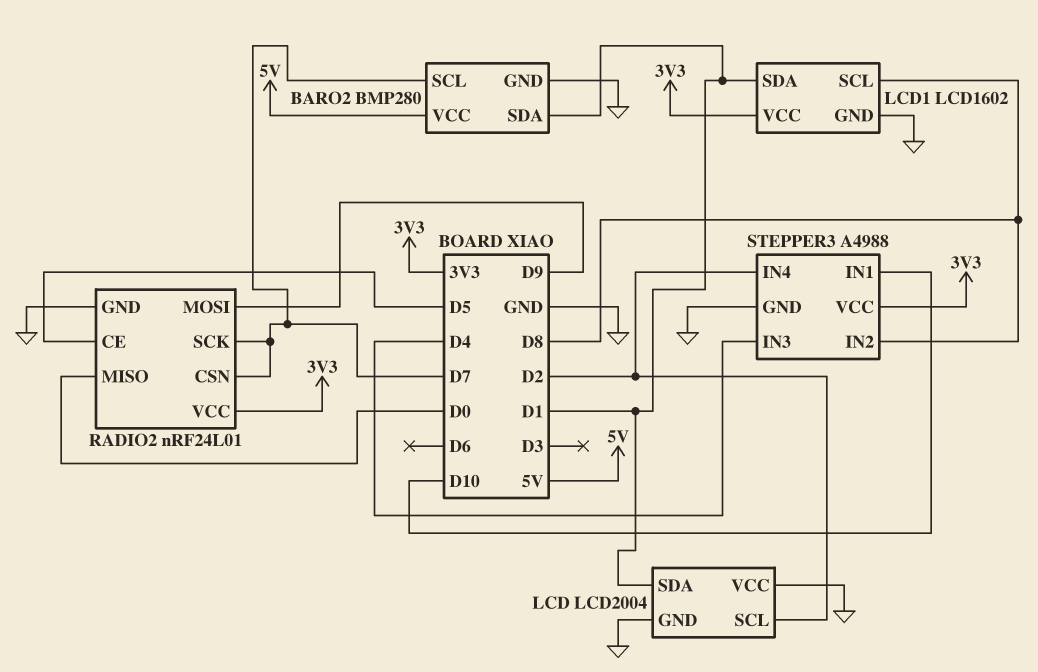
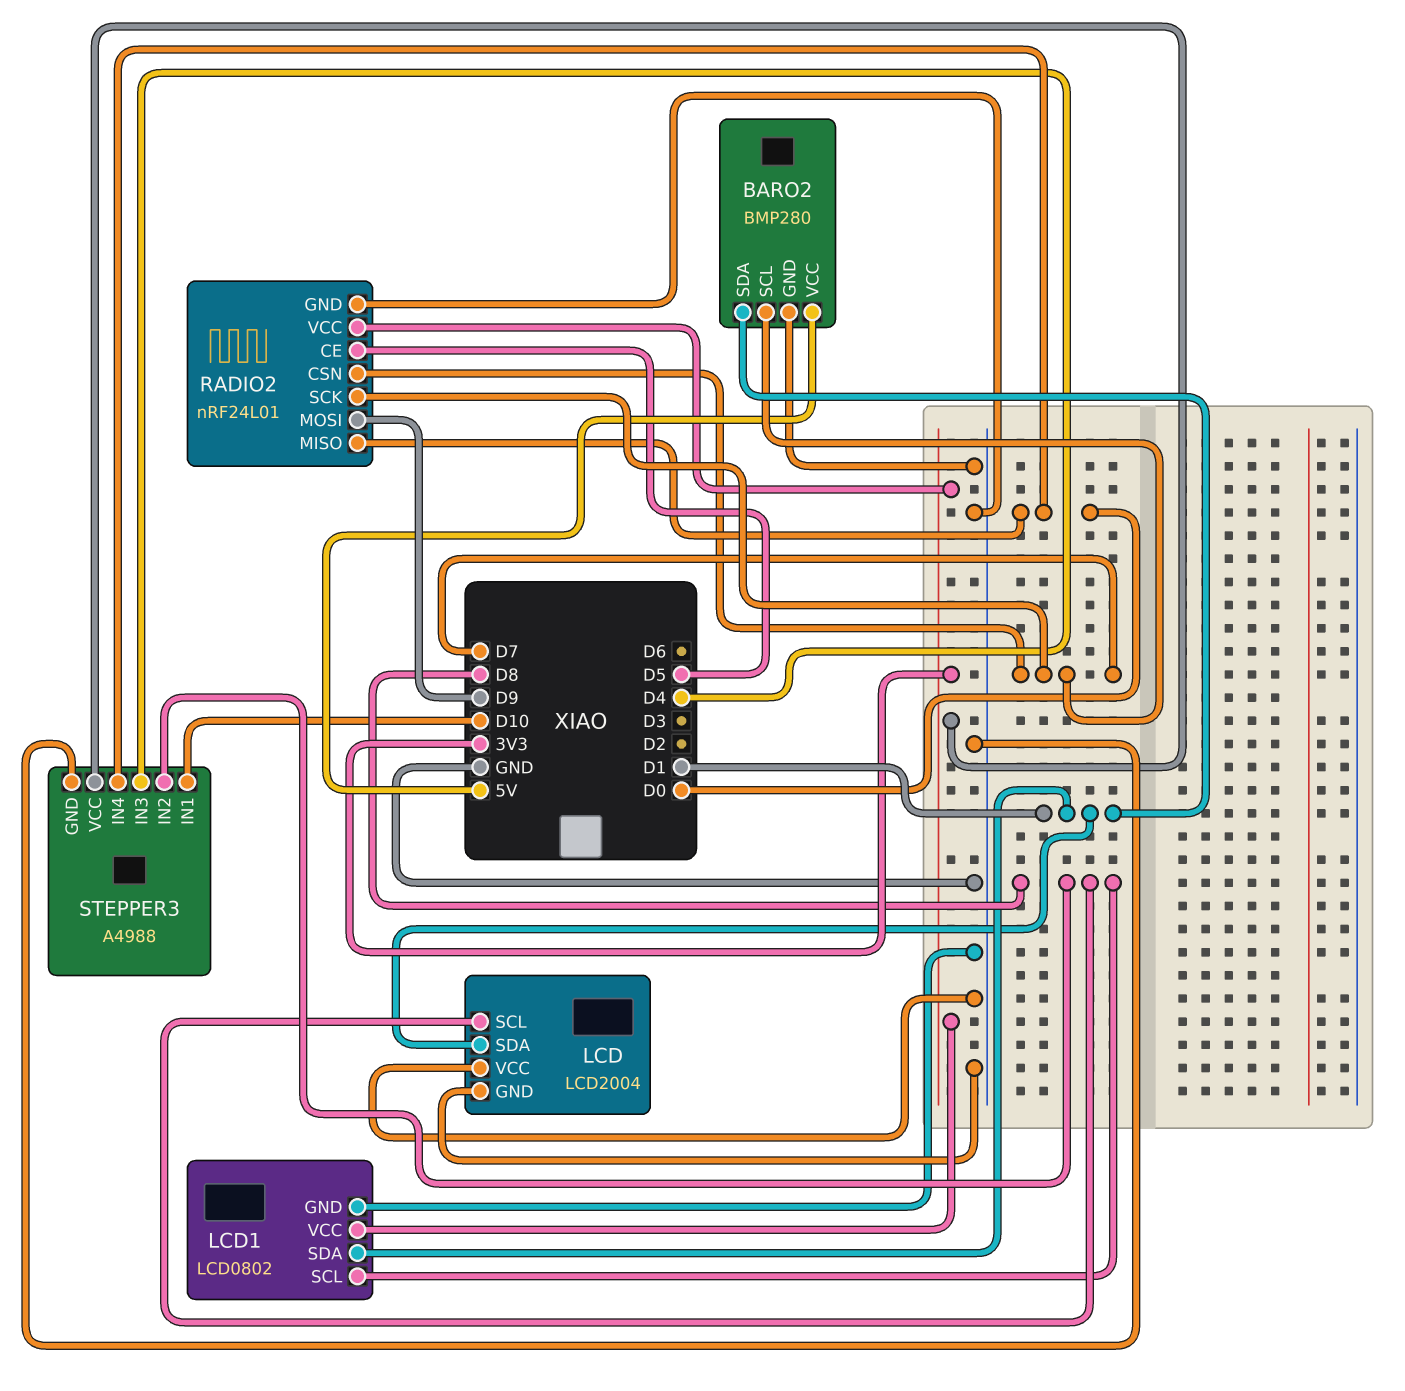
LCD pin SCL: D2 -> D8
LCD1: LCD1602 -> LCD0802
STEPPER3 pin IN4: D2 -> D0

